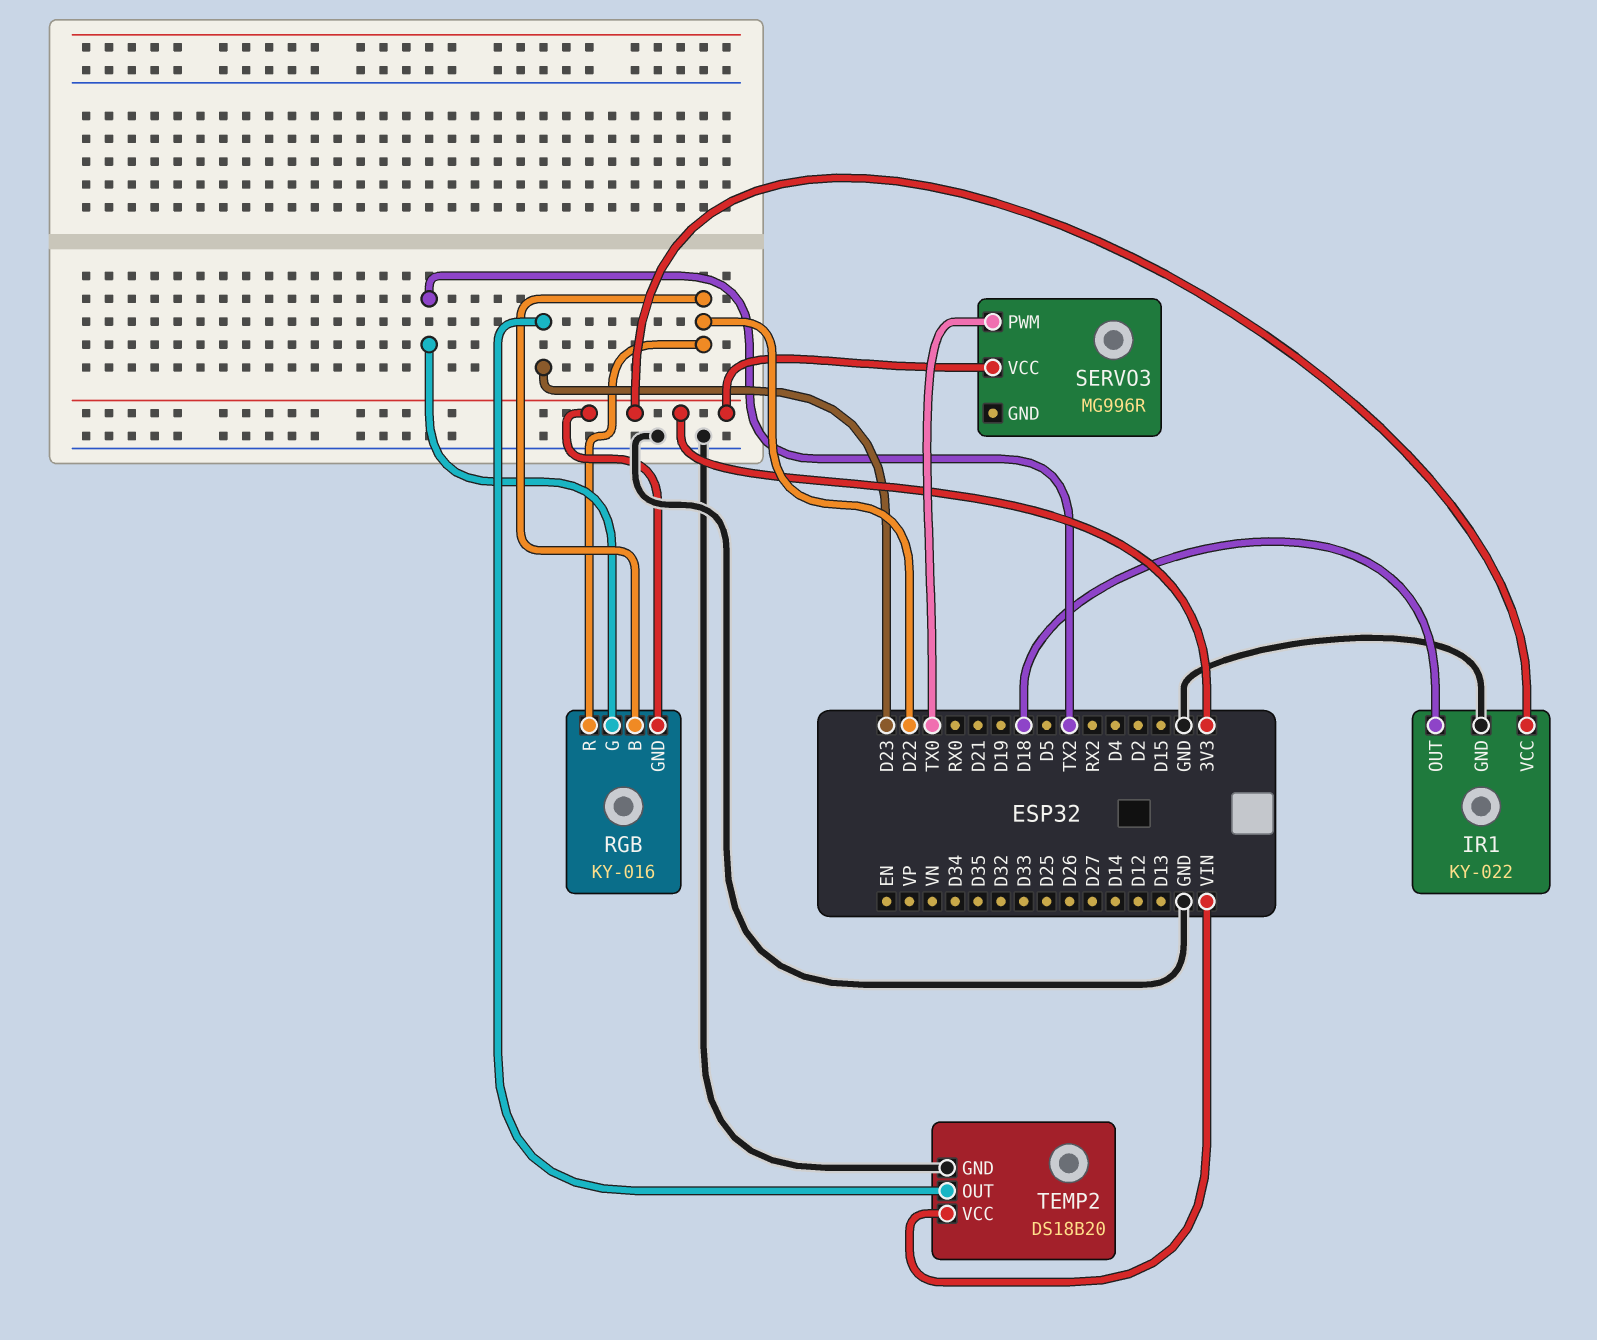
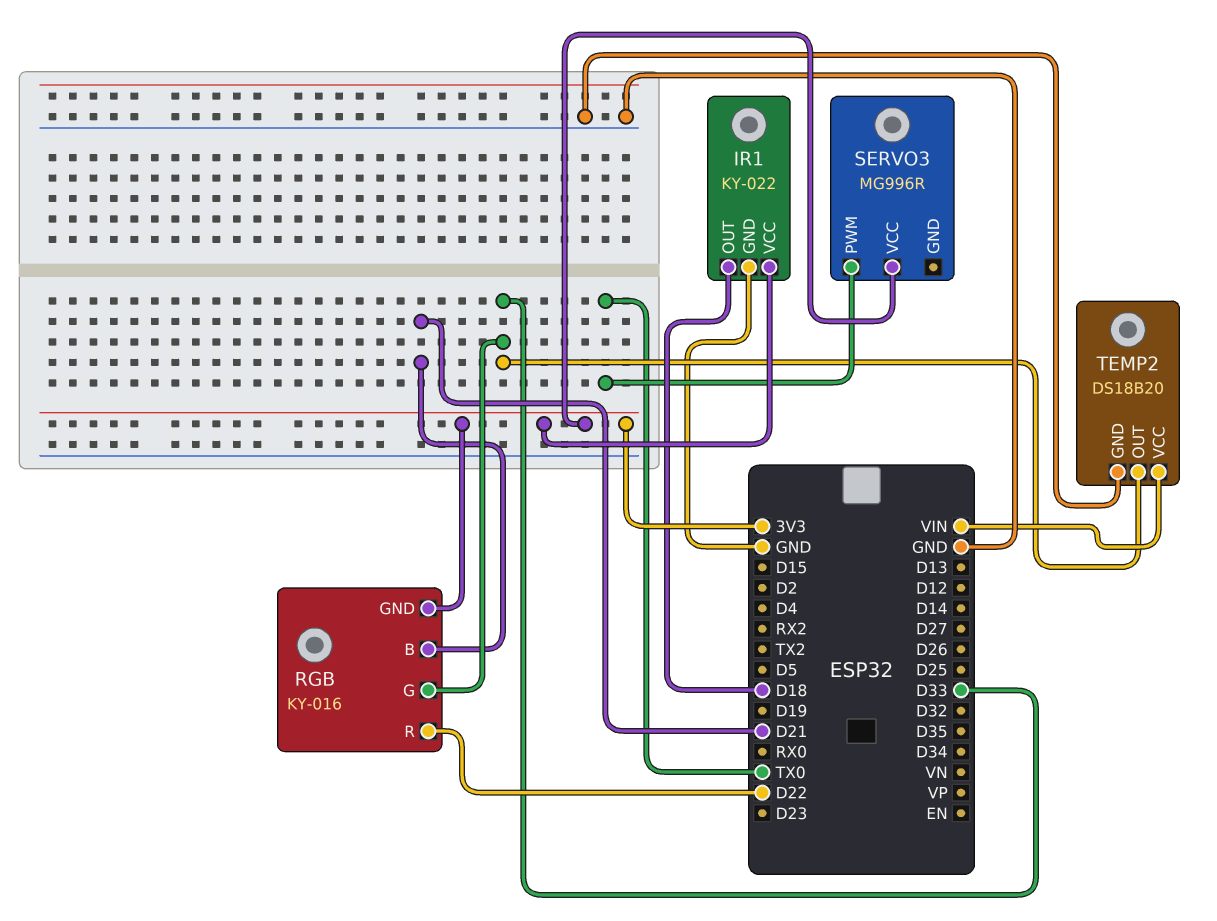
RGB pin B: D22 -> D21
RGB pin G: TX2 -> D33
TEMP2 pin OUT: D23 -> D33

